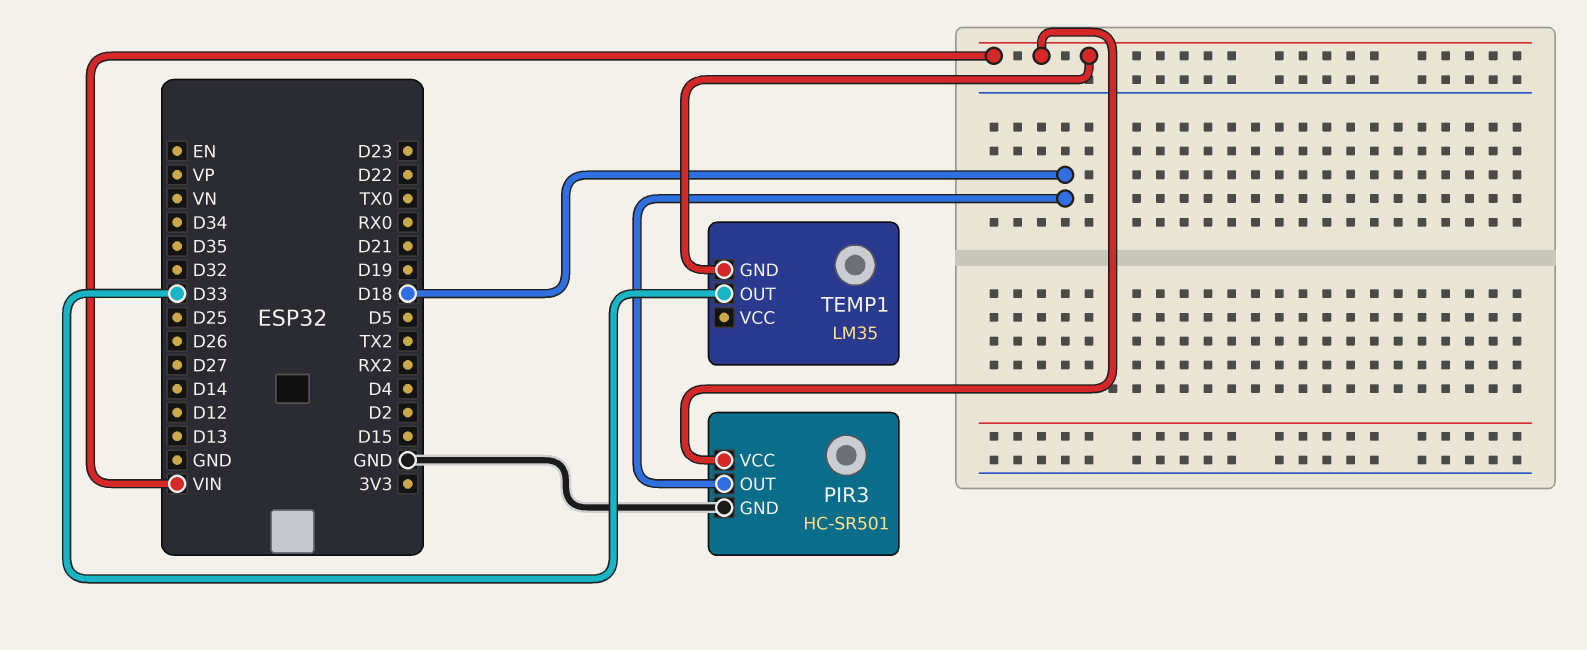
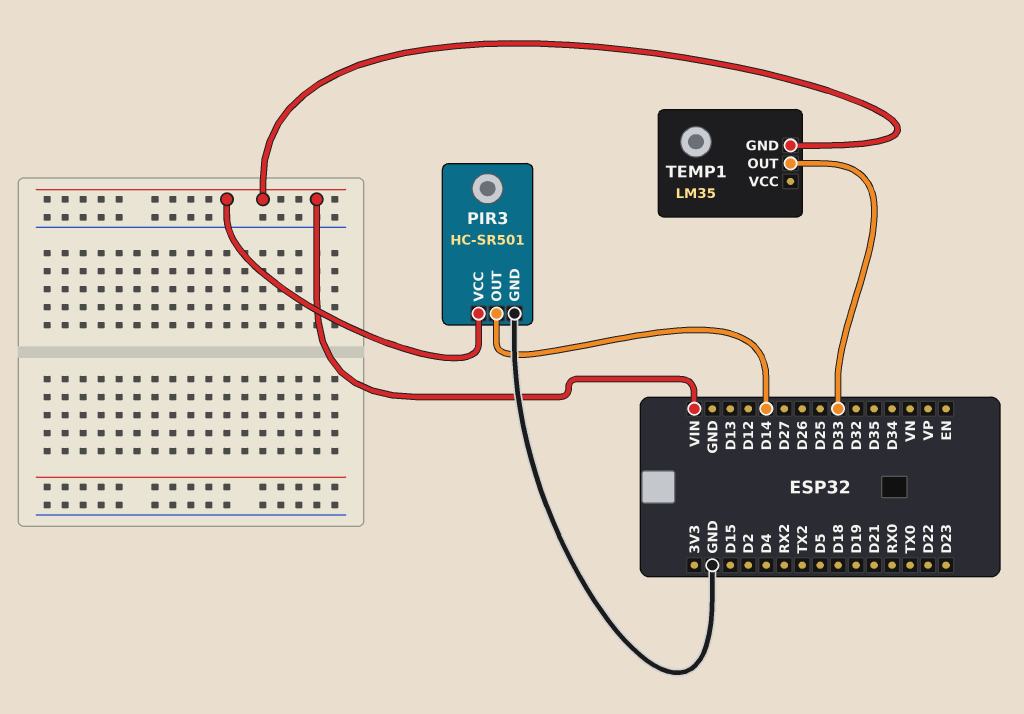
PIR3 pin OUT: D18 -> D14

